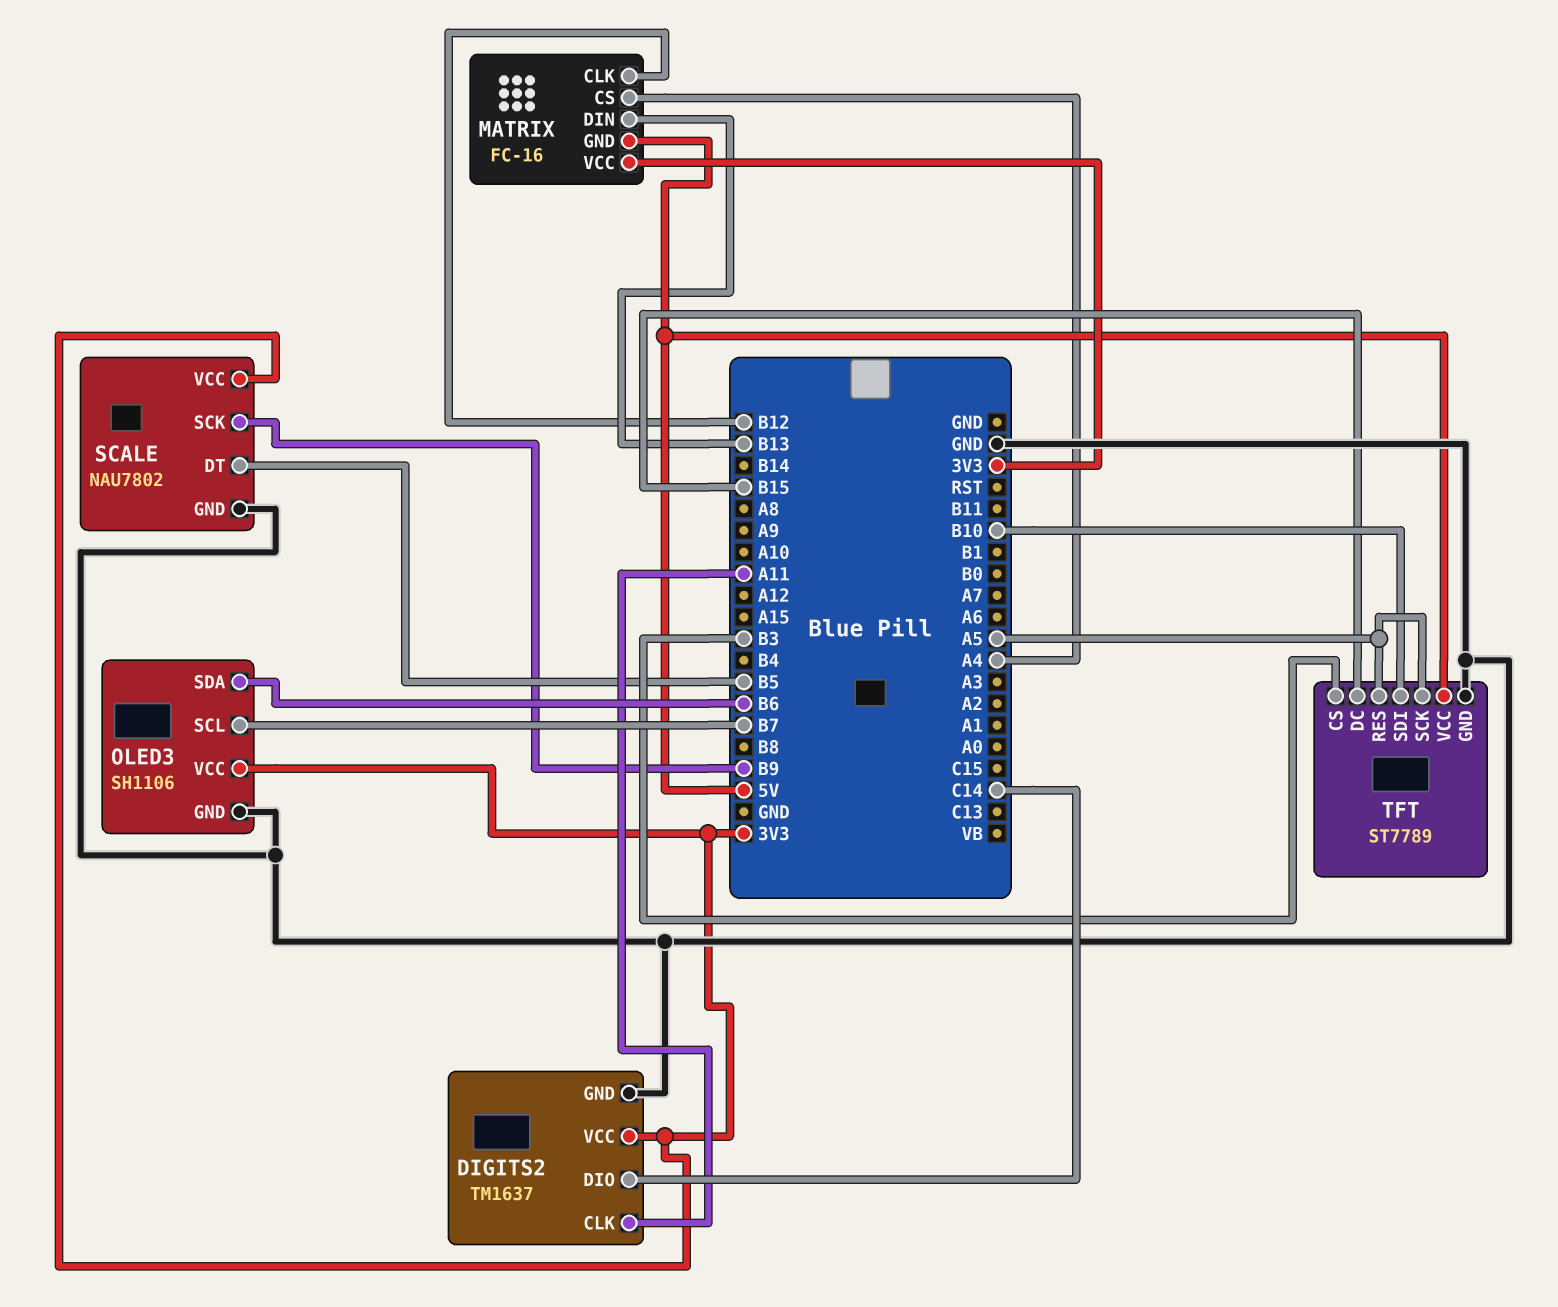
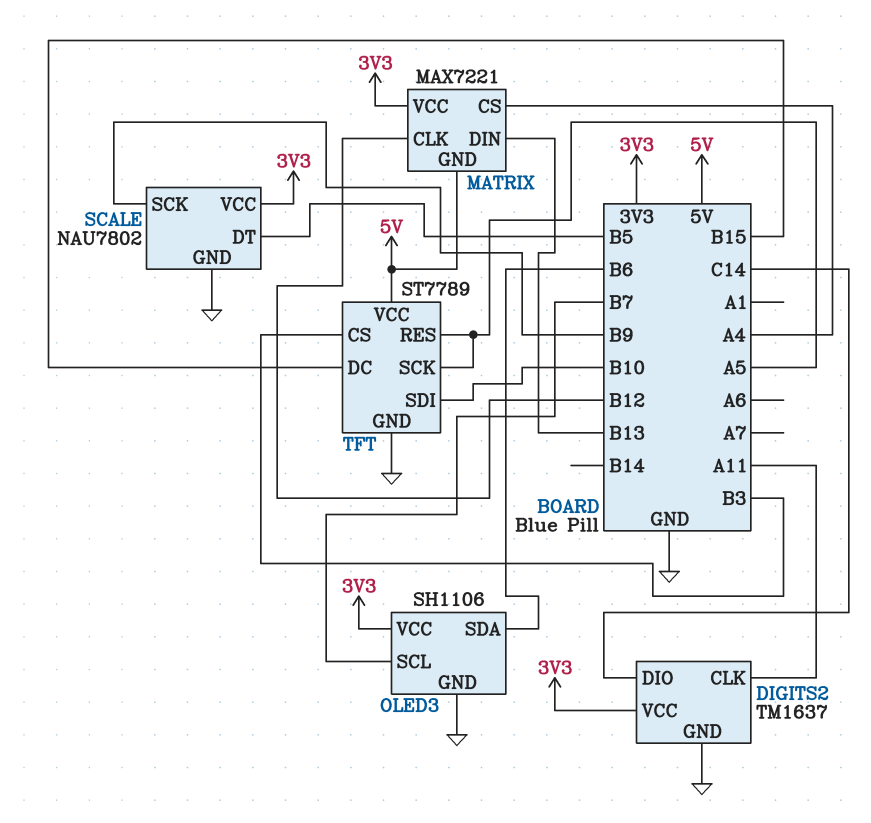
MATRIX: FC-16 -> MAX7221

